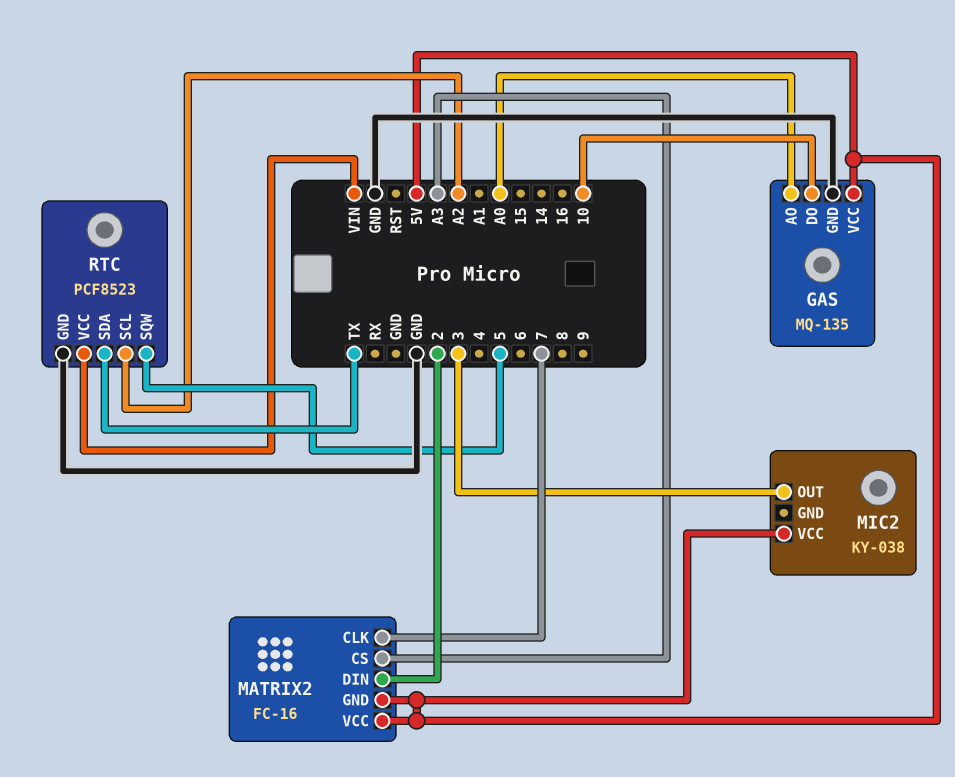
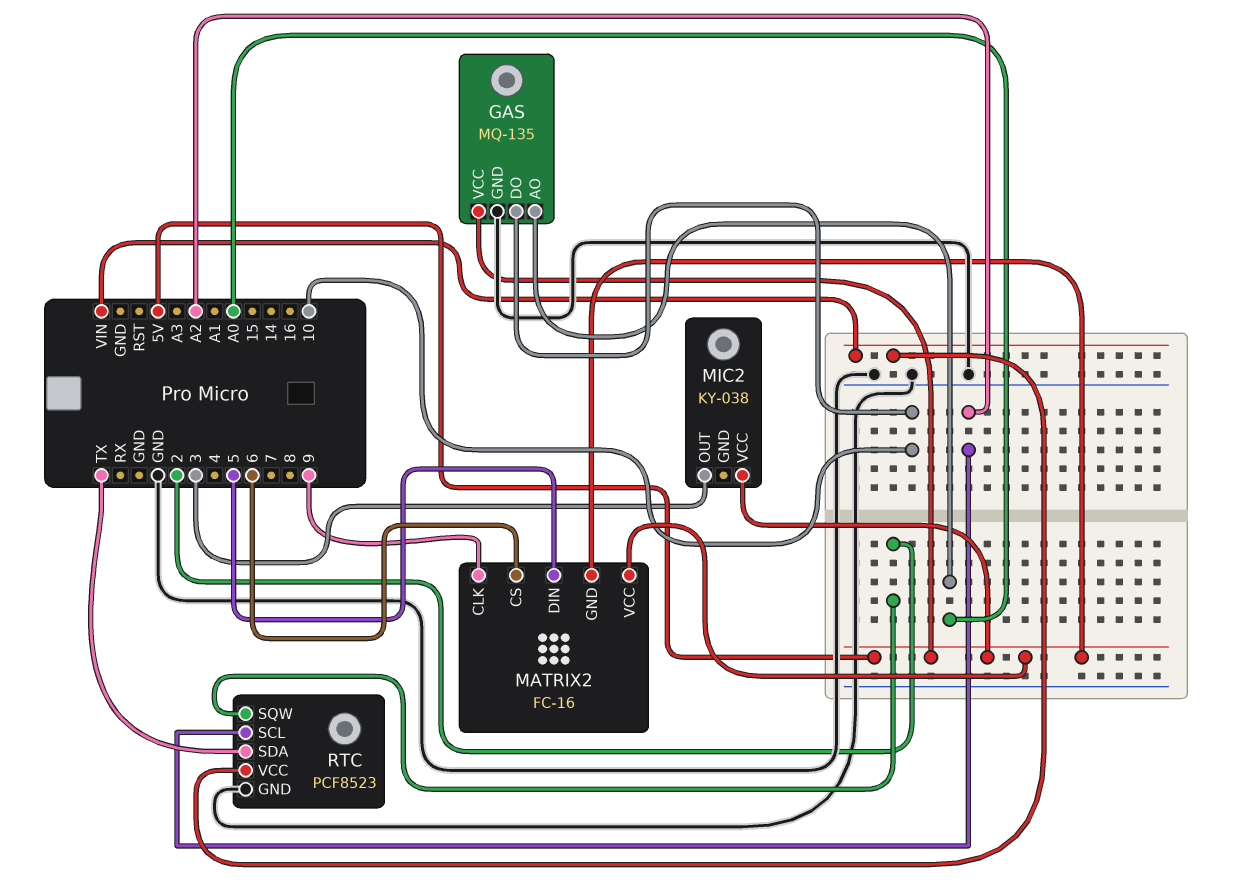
MATRIX2 pin CLK: 7 -> 9
MATRIX2 pin CS: A3 -> 6
MATRIX2 pin DIN: 2 -> 5
RTC pin SQW: 5 -> 2

